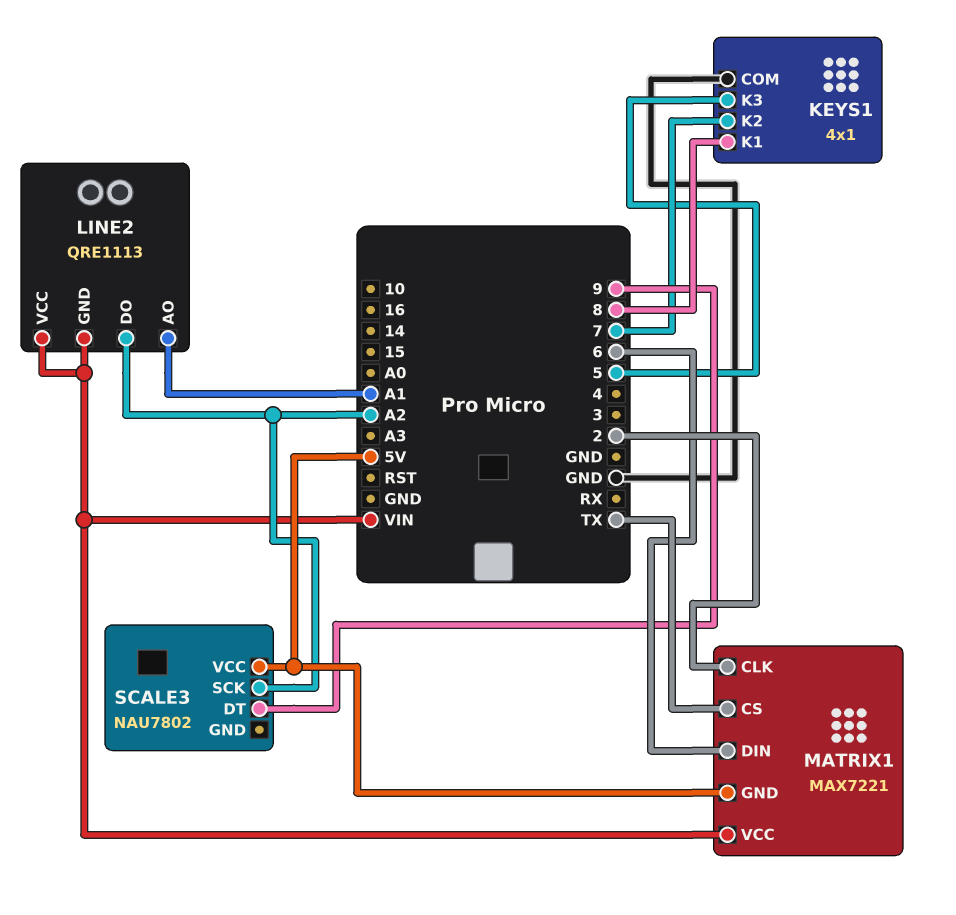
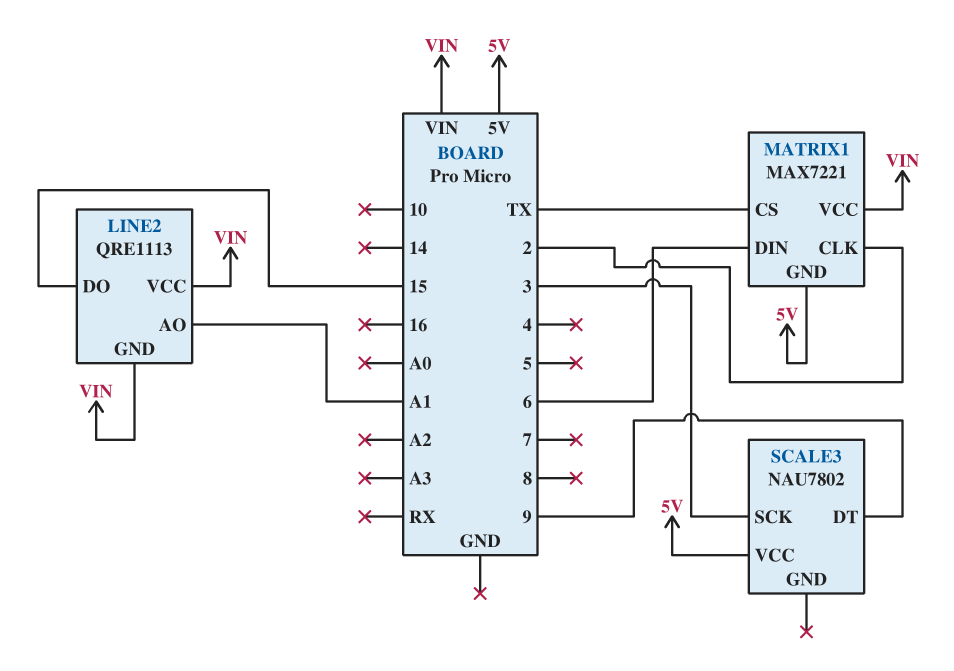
KEYS1: 4x1 -> none
KEYS1 pin COM: GND -> none
KEYS1 pin K1: 8 -> none
KEYS1 pin K2: 7 -> none
KEYS1 pin K3: 5 -> none
LINE2 pin DO: A2 -> 15
SCALE3 pin SCK: A2 -> 3

